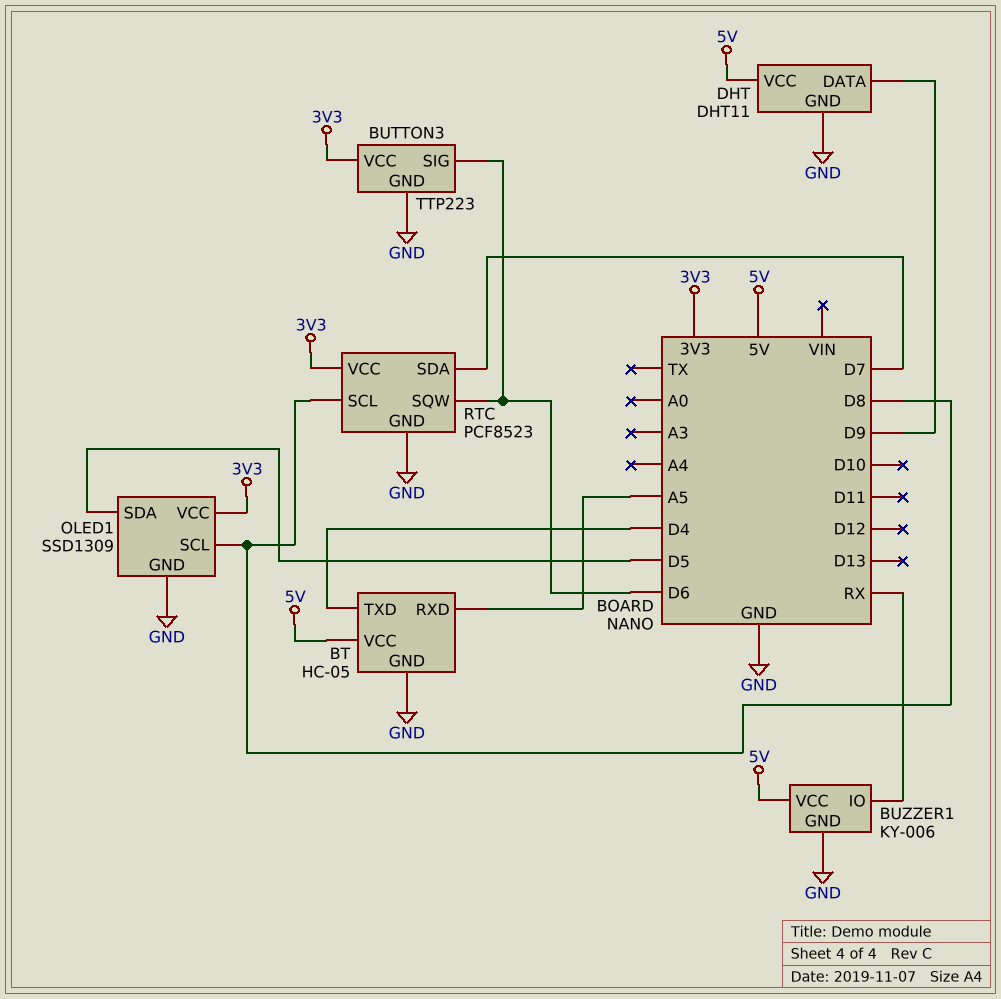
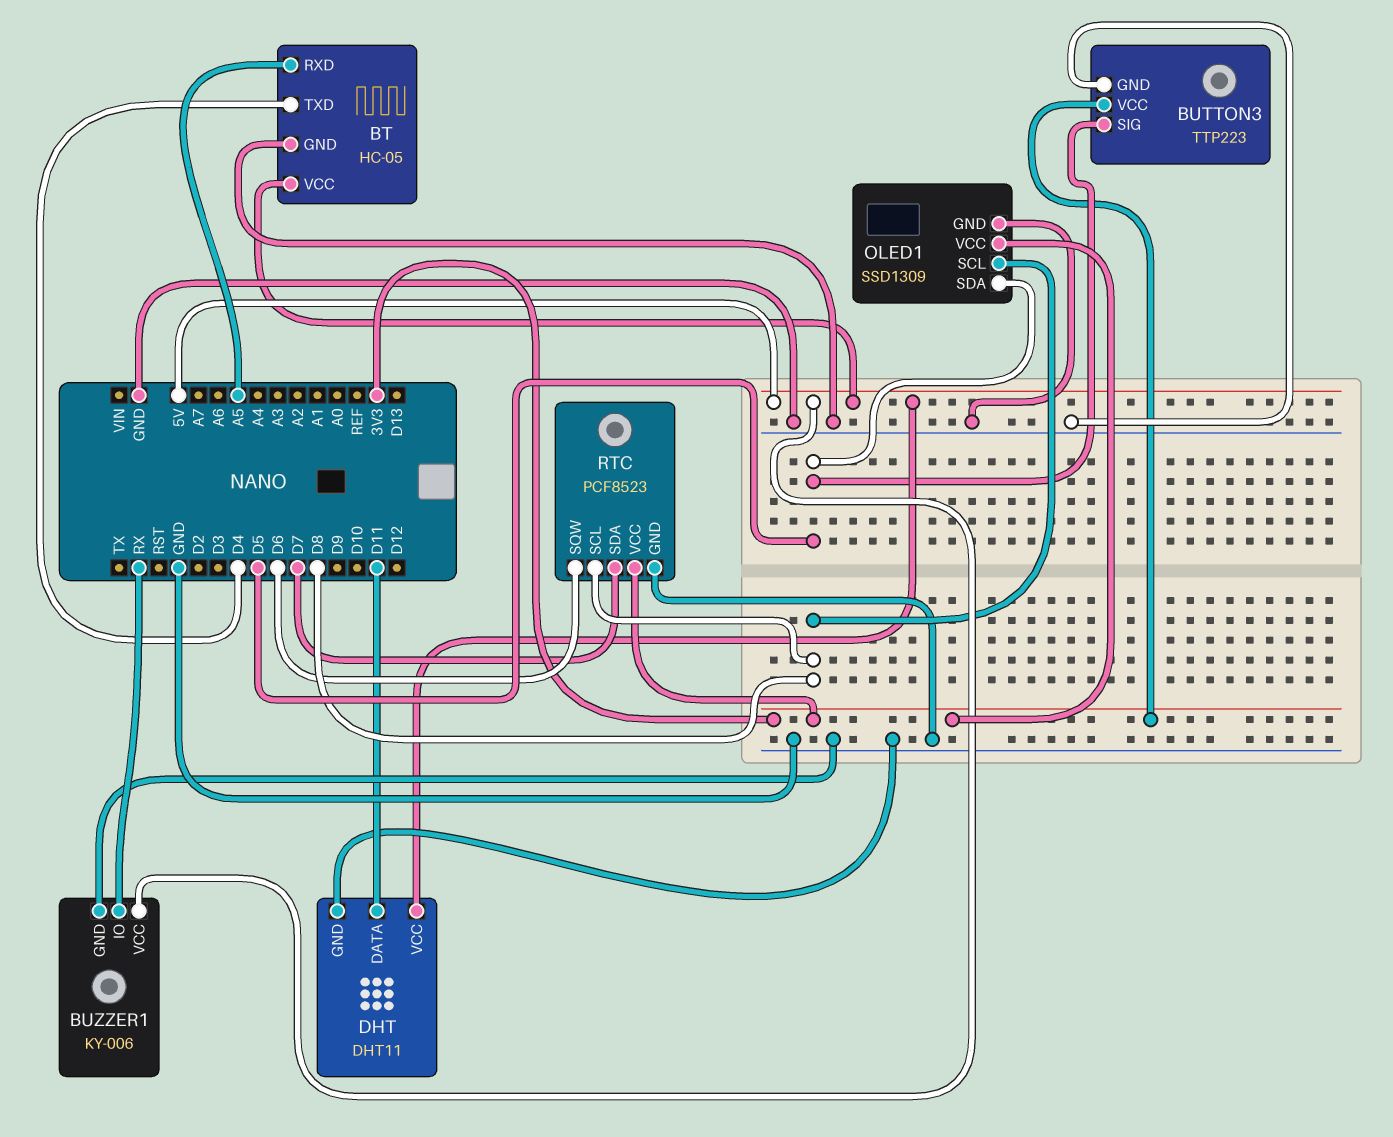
BUTTON3 pin SIG: D6 -> D5
DHT pin DATA: D9 -> D11

